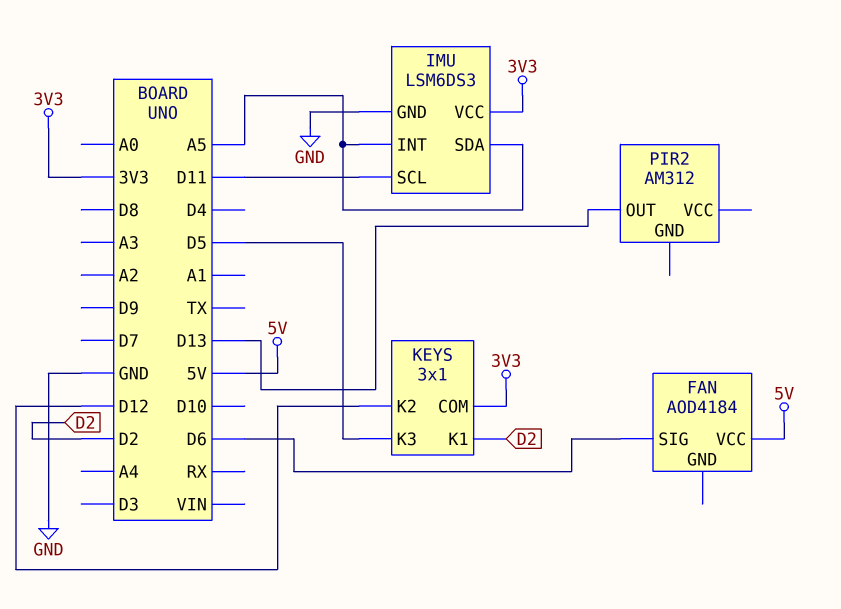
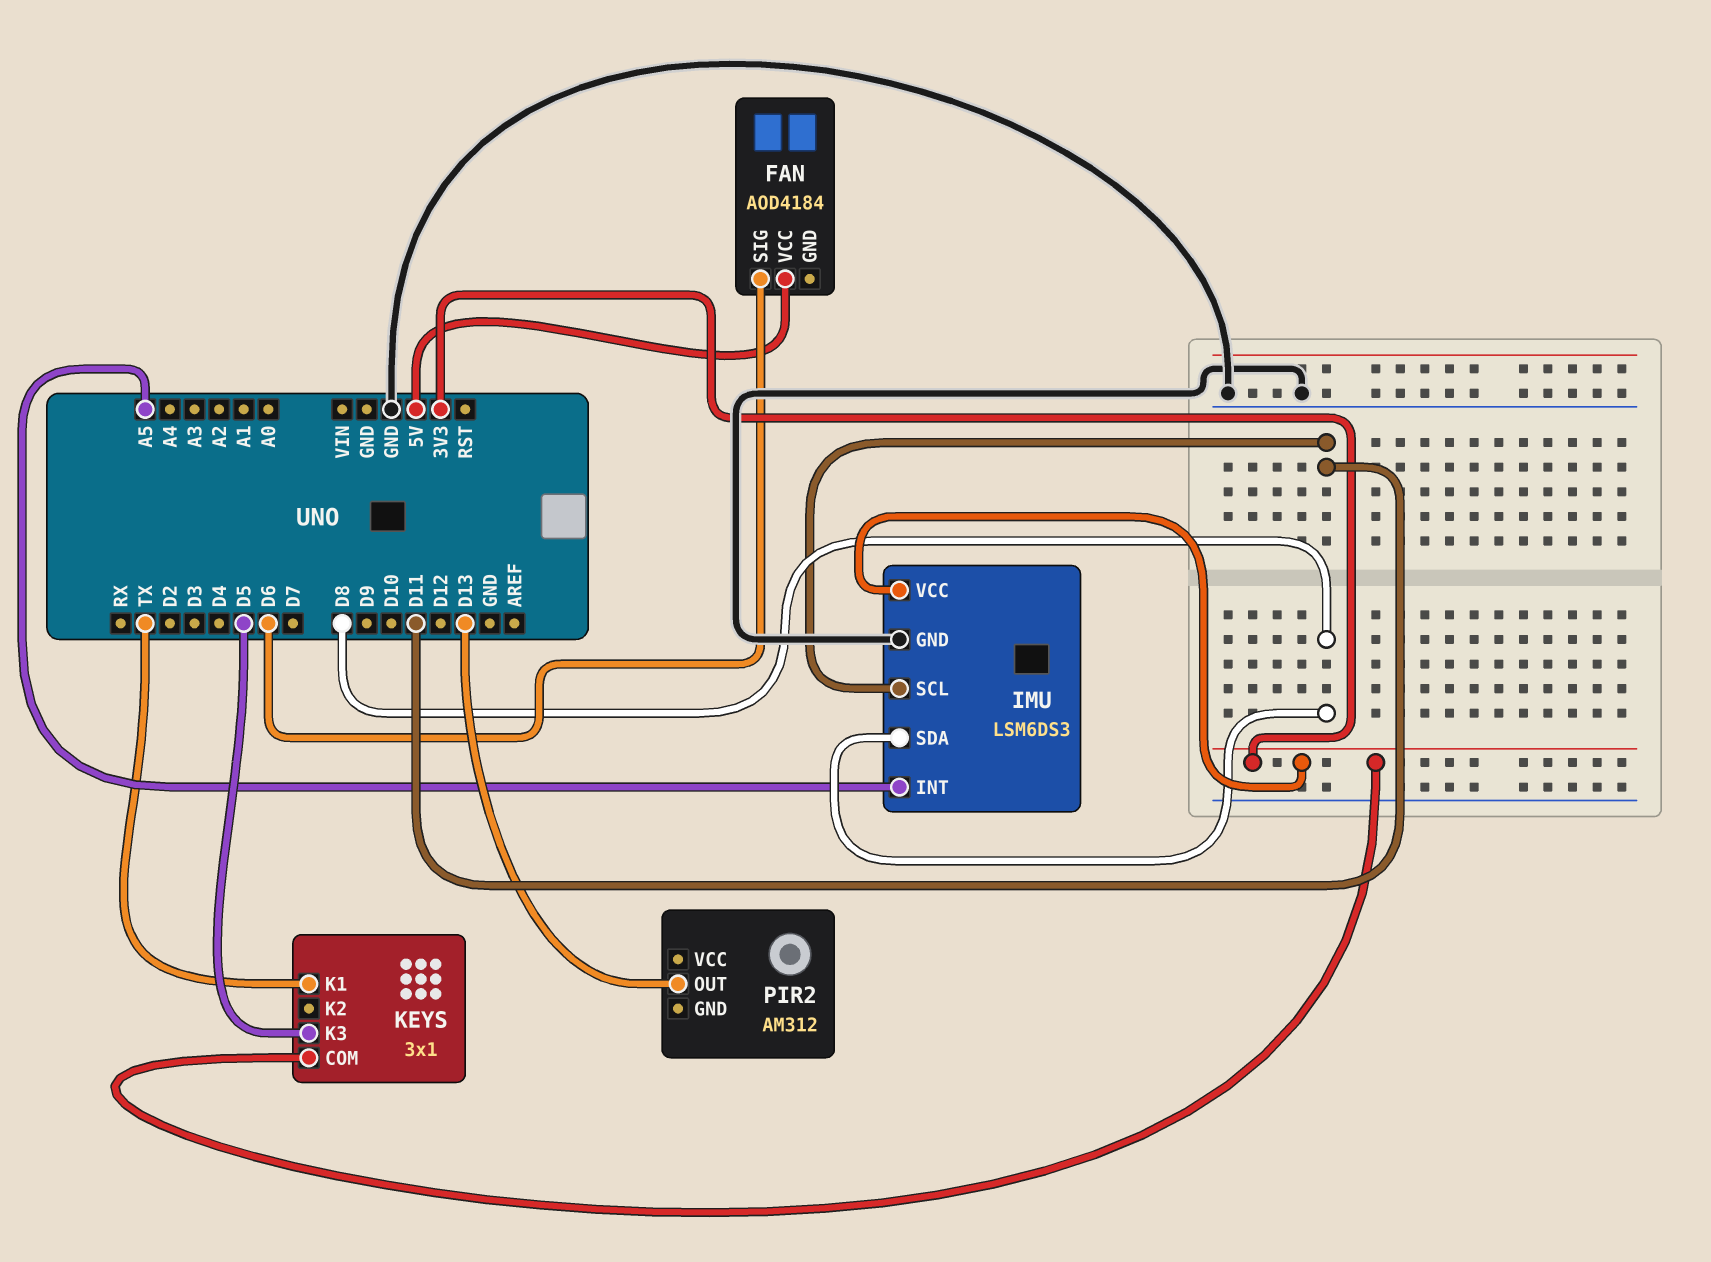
IMU pin SDA: A5 -> D8
KEYS pin K1: D2 -> TX
KEYS pin K2: D12 -> none

